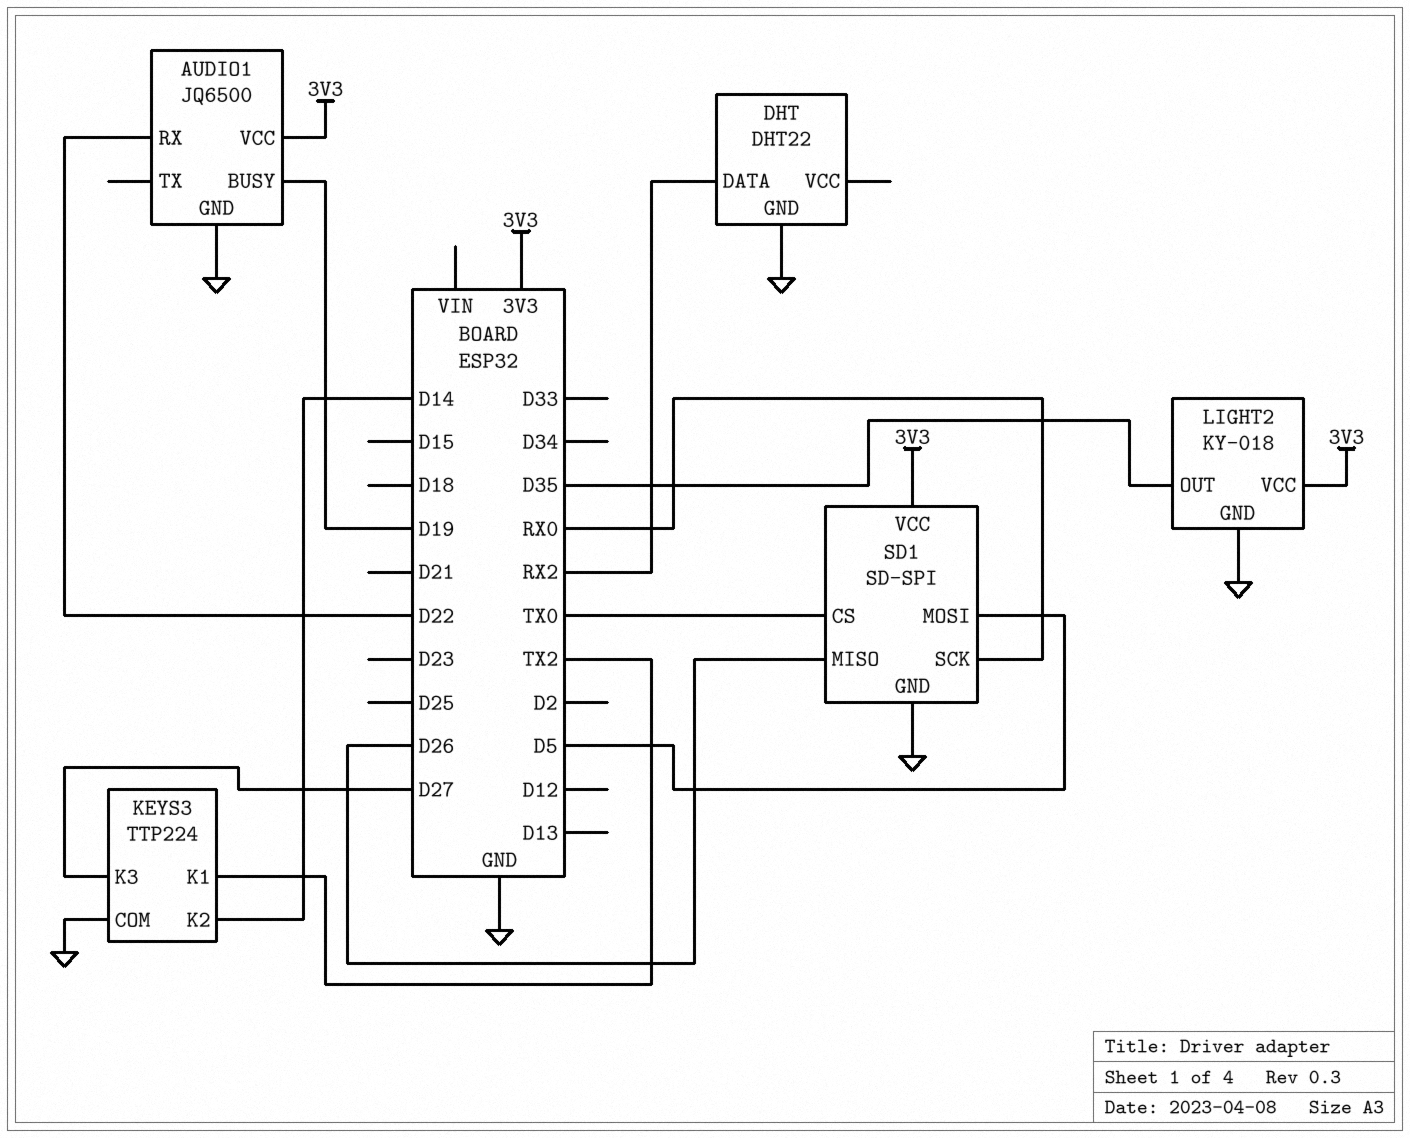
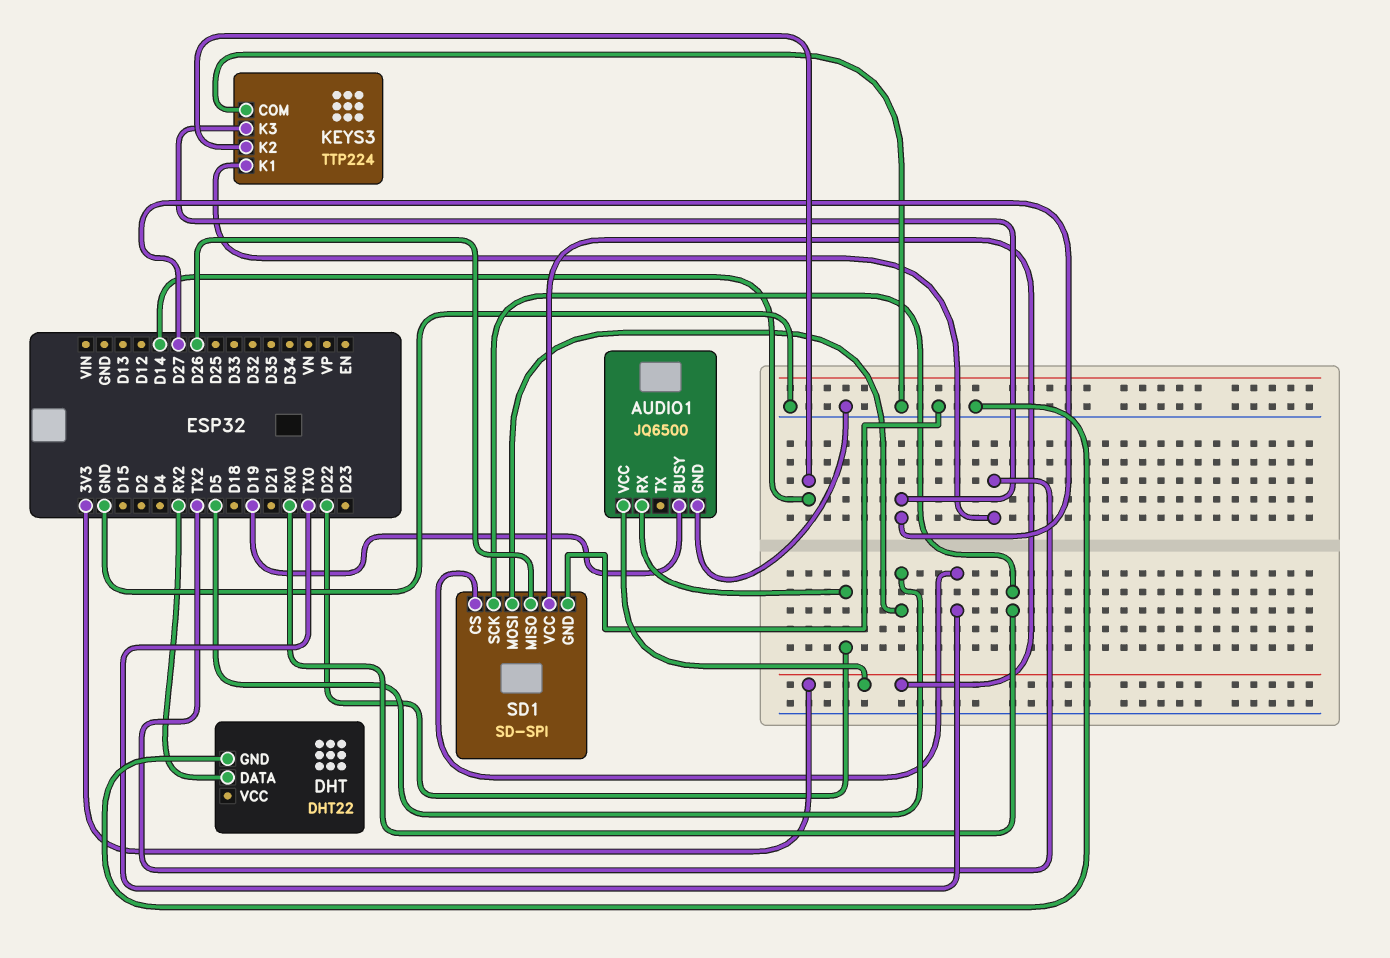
LIGHT2: KY-018 -> none
LIGHT2 pin GND: GND -> none
LIGHT2 pin OUT: D35 -> none
LIGHT2 pin VCC: 3V3 -> none

